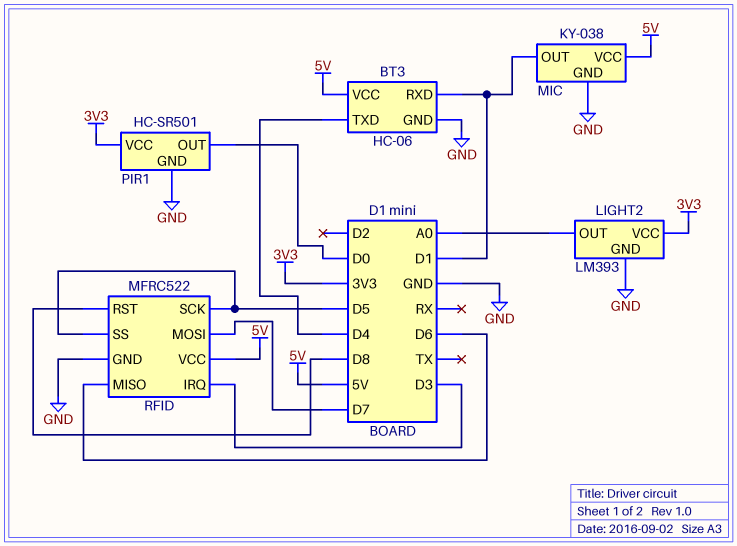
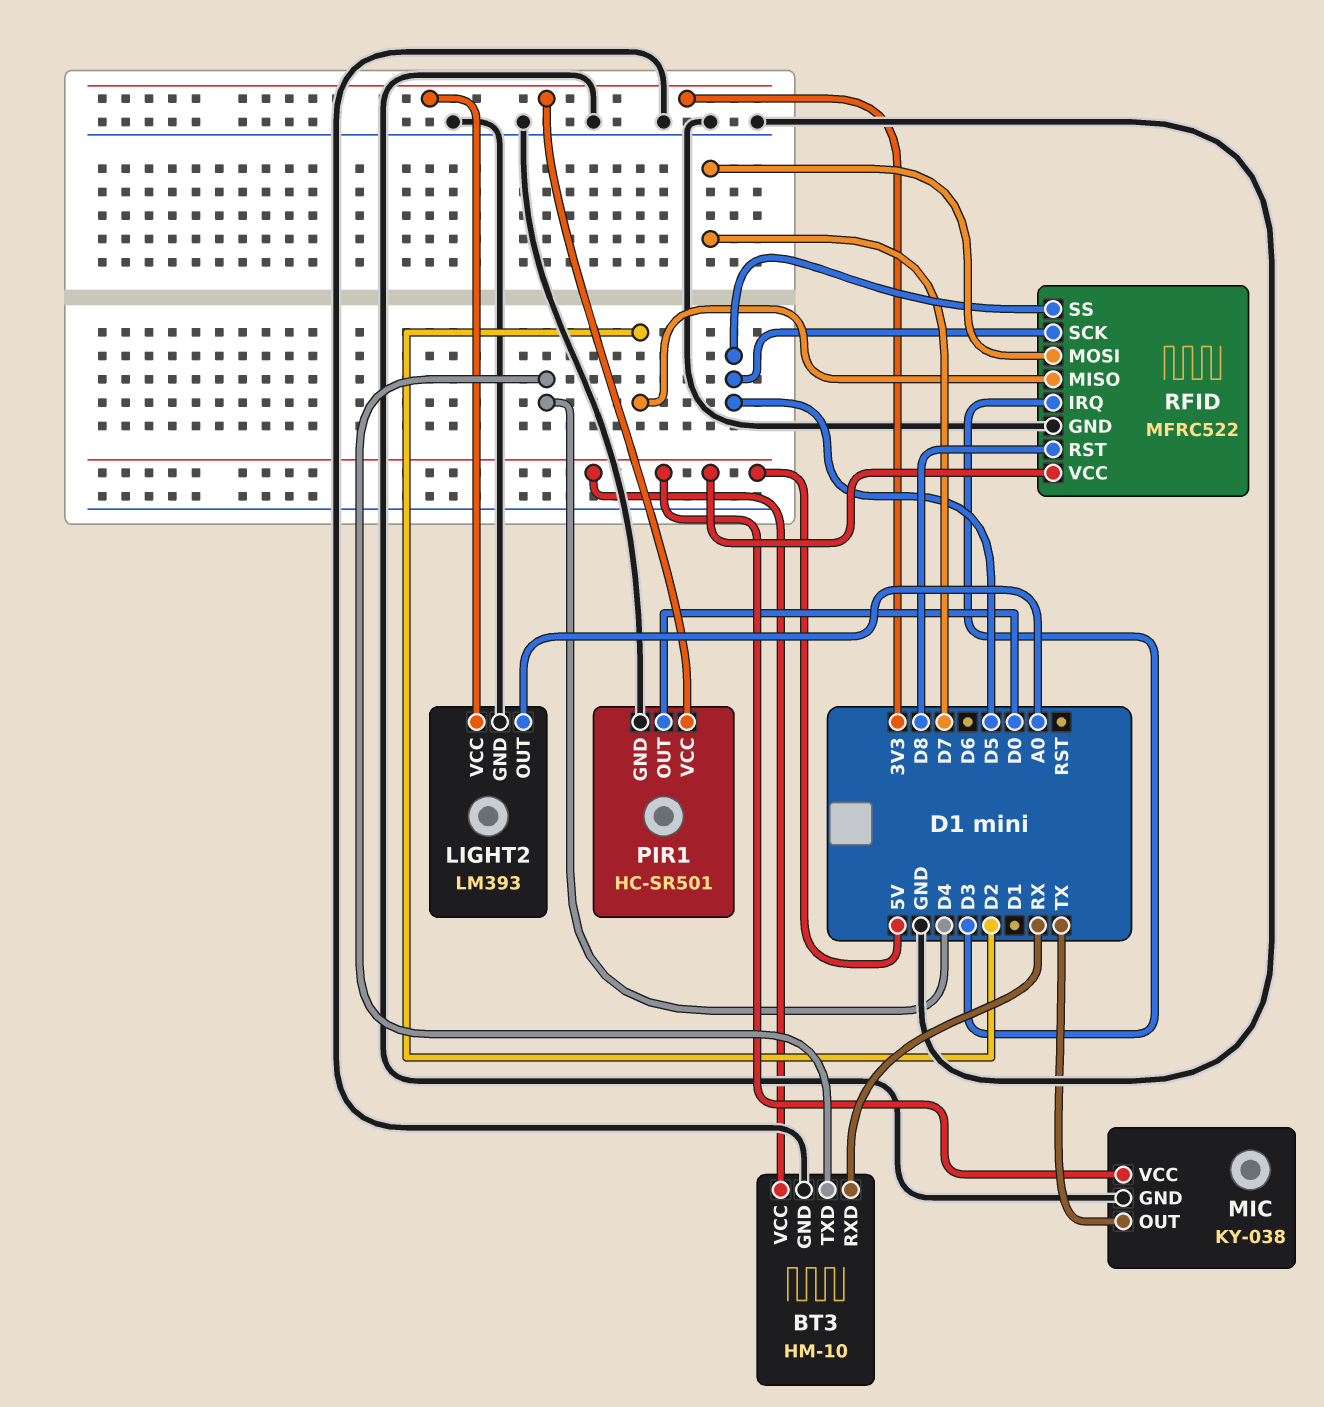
BT3: HC-06 -> HM-10
BT3 pin RXD: D1 -> RX
MIC pin OUT: D1 -> TX
RFID pin MISO: D6 -> D2

